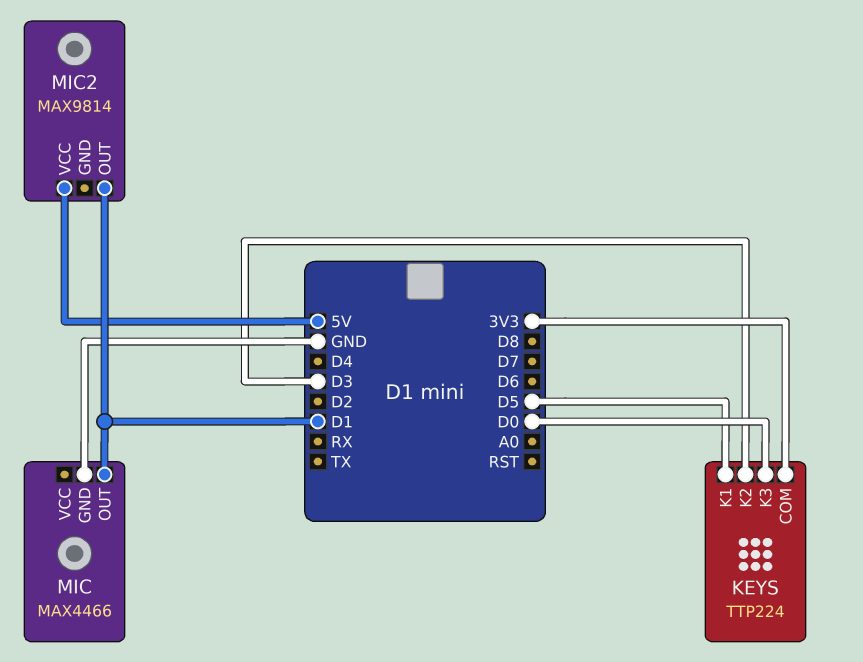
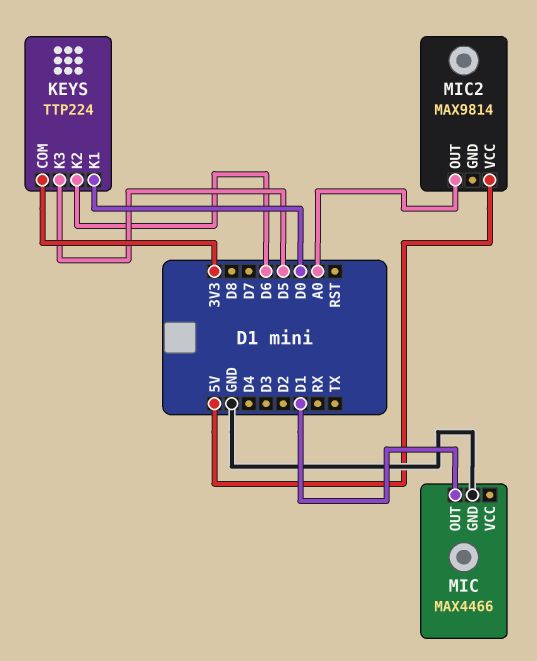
KEYS pin K1: D5 -> D0
KEYS pin K2: D3 -> D6
KEYS pin K3: D0 -> D5
MIC2 pin OUT: D1 -> A0

